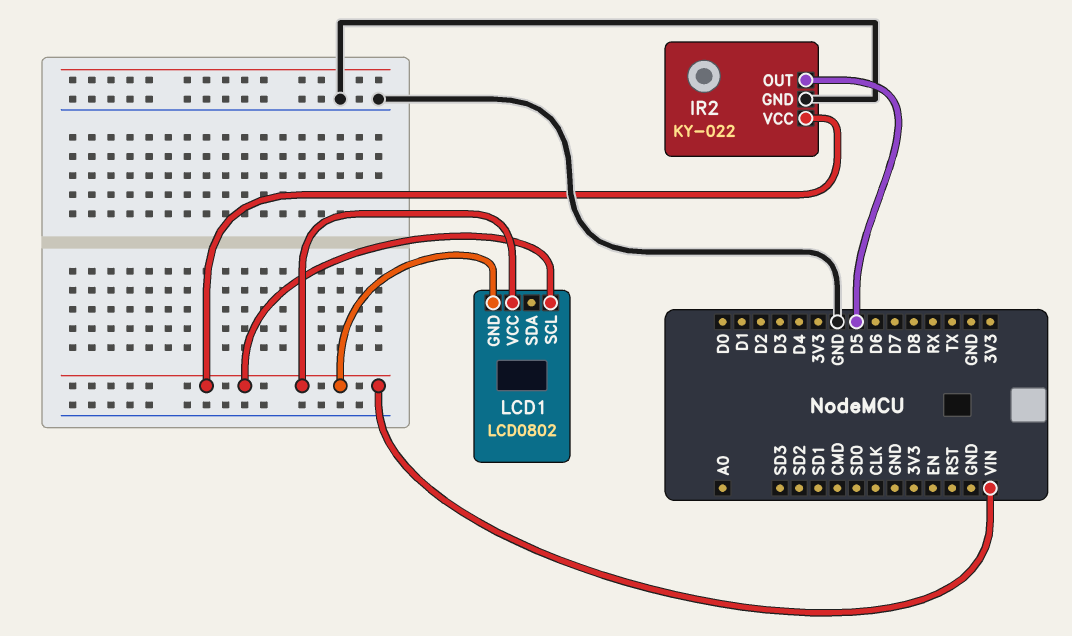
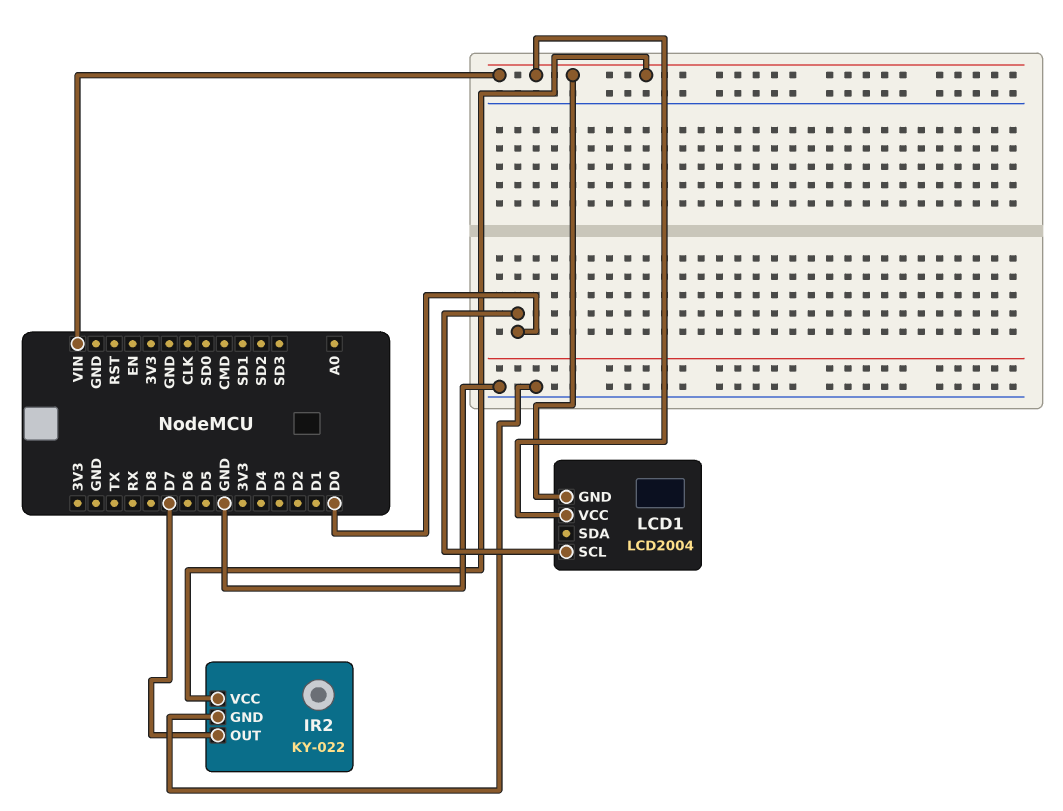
IR2 pin OUT: D5 -> D7
LCD1: LCD0802 -> LCD2004
LCD1 pin SCL: VIN -> D0

